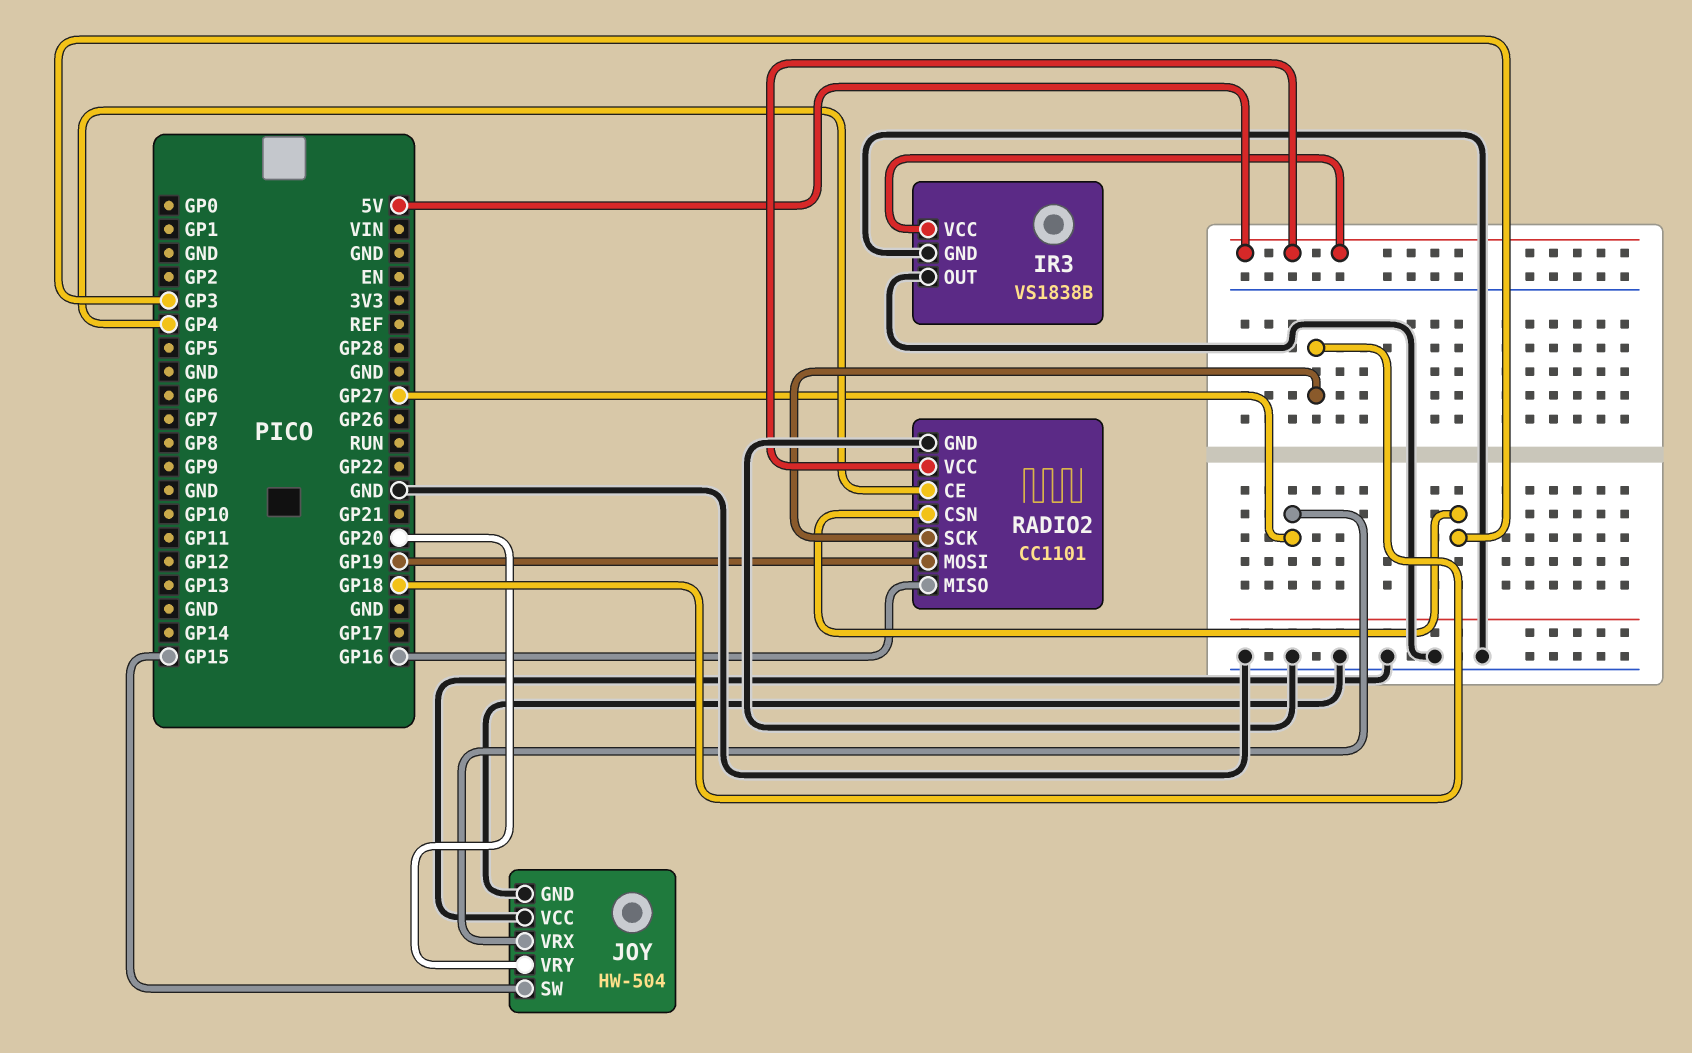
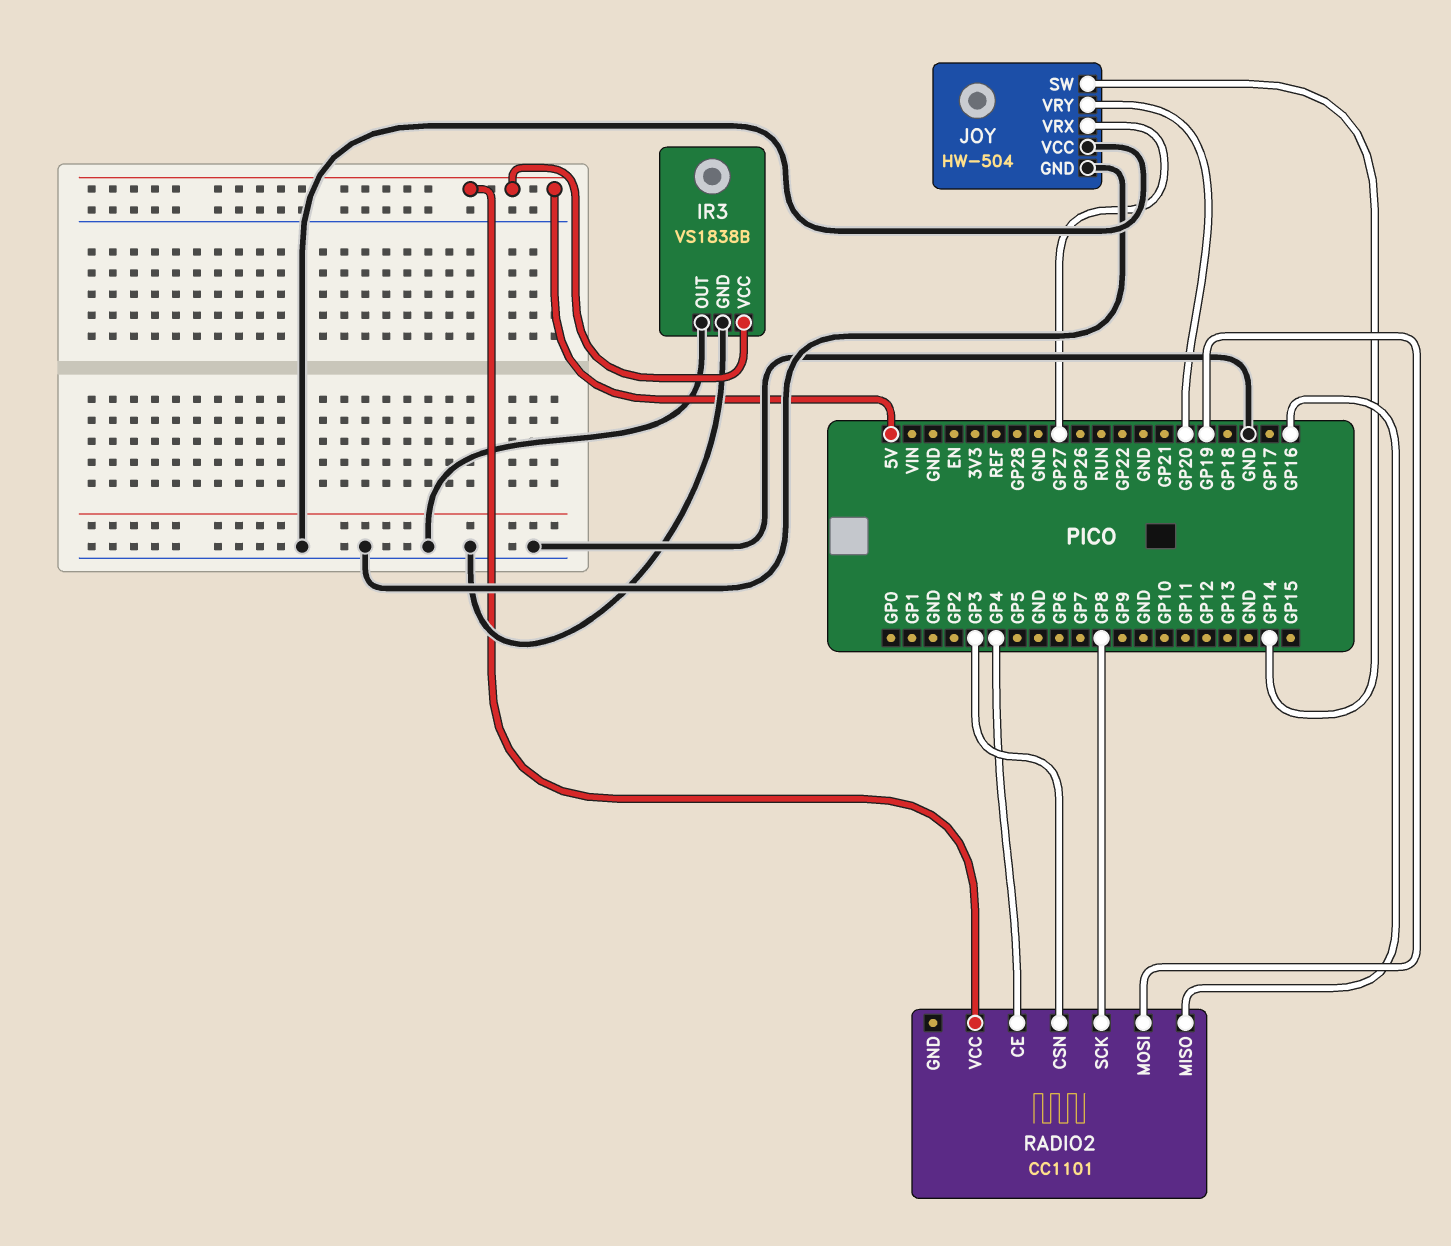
JOY pin SW: GP15 -> GP14
RADIO2 pin GND: GND -> none
RADIO2 pin SCK: GP18 -> GP8

